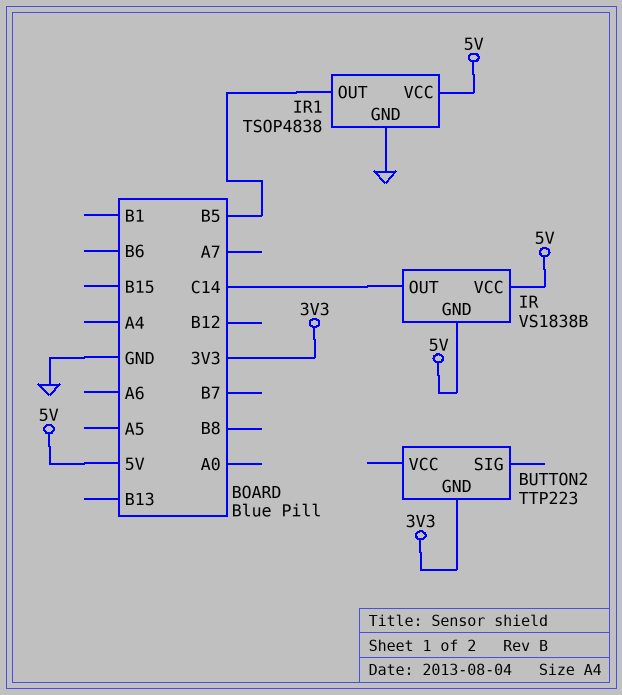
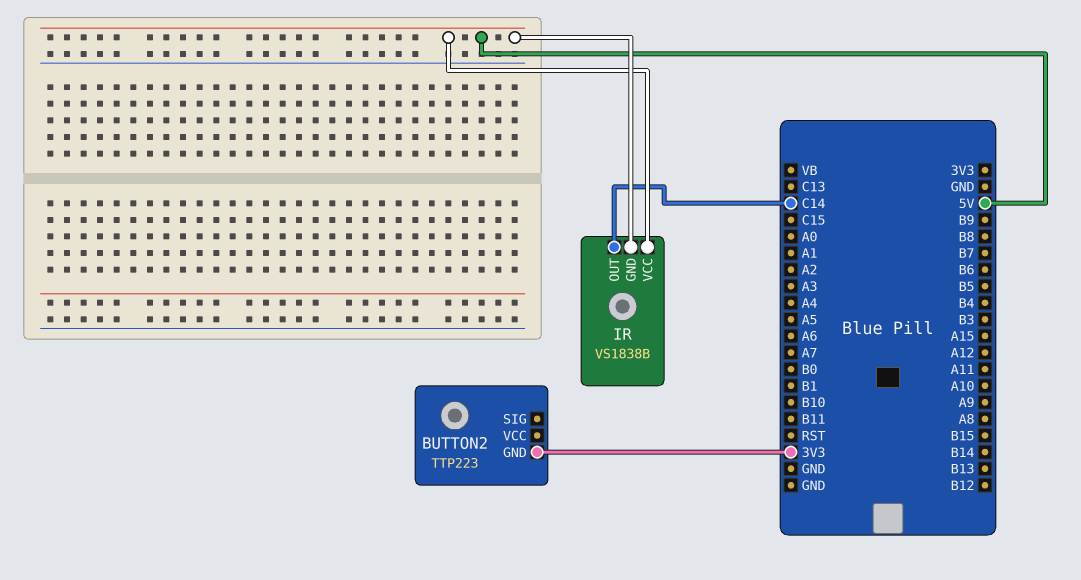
IR1: TSOP4838 -> none
IR1 pin GND: GND -> none
IR1 pin OUT: B5 -> none
IR1 pin VCC: 5V -> none

